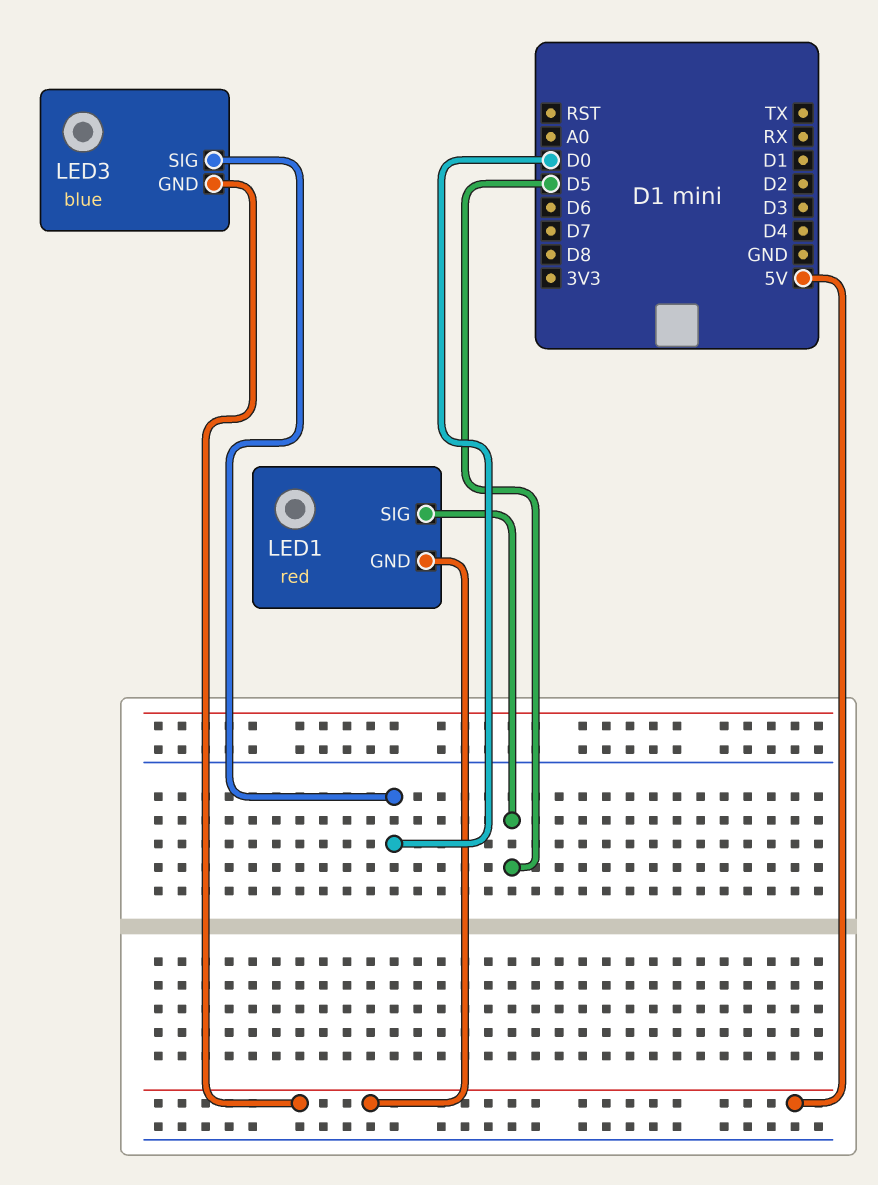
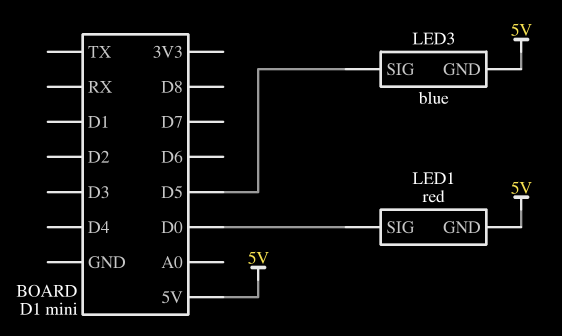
LED1 pin SIG: D5 -> D0
LED3 pin SIG: D0 -> D5

